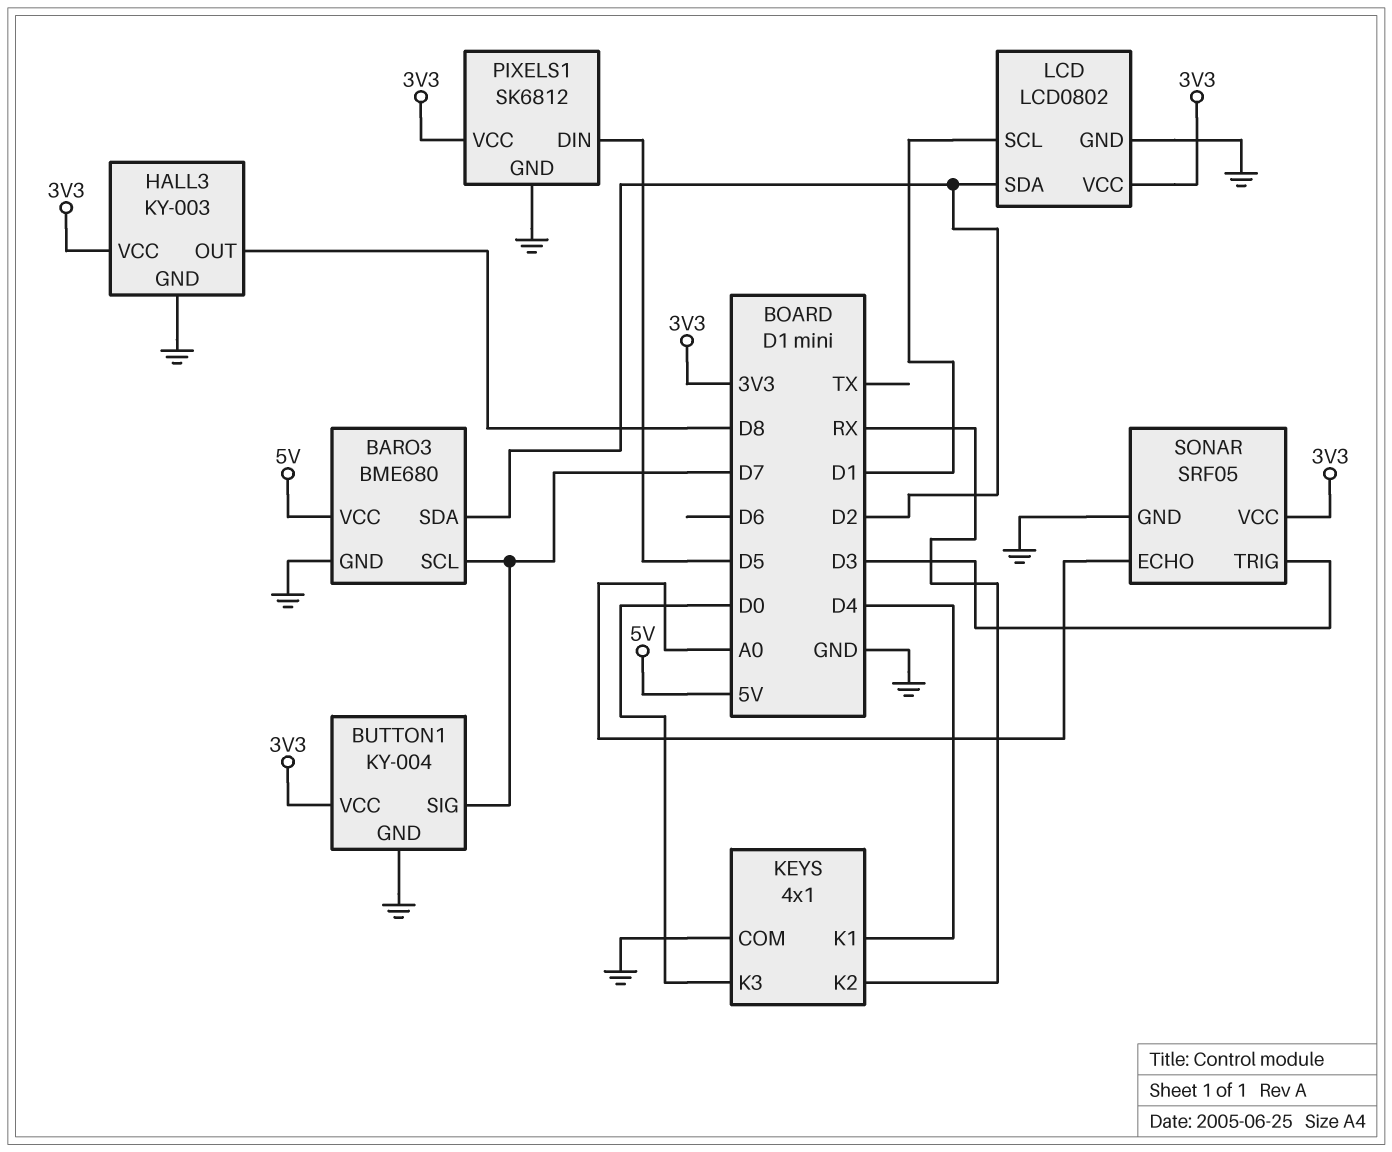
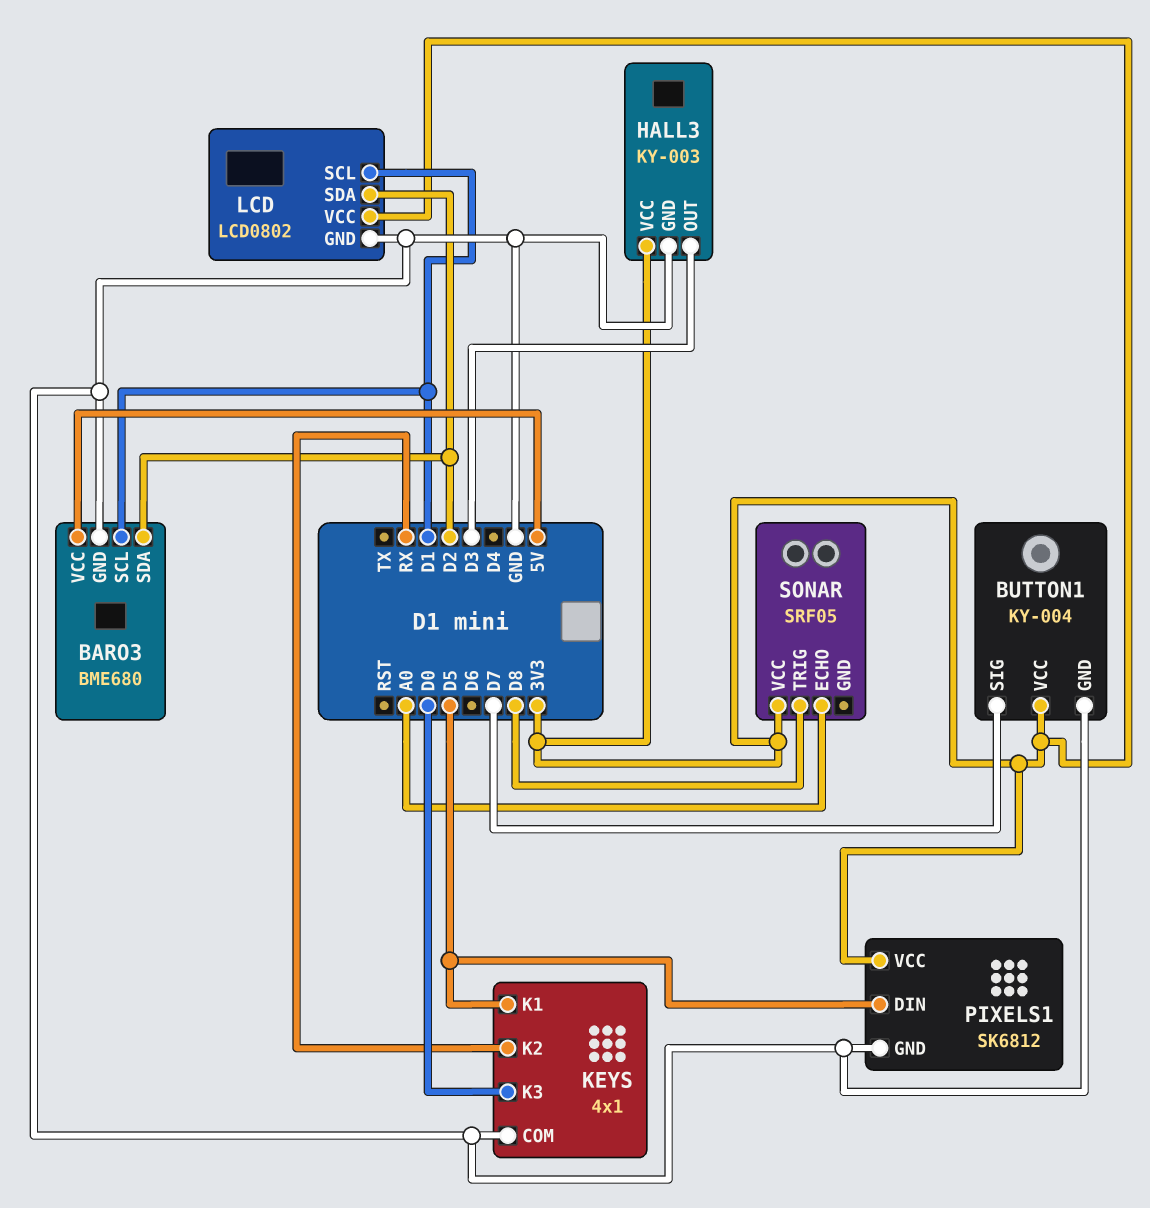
BARO3 pin SCL: D7 -> D1
HALL3 pin OUT: D8 -> D3
KEYS pin K1: D4 -> D5
SONAR pin GND: GND -> none
SONAR pin TRIG: D3 -> D8

